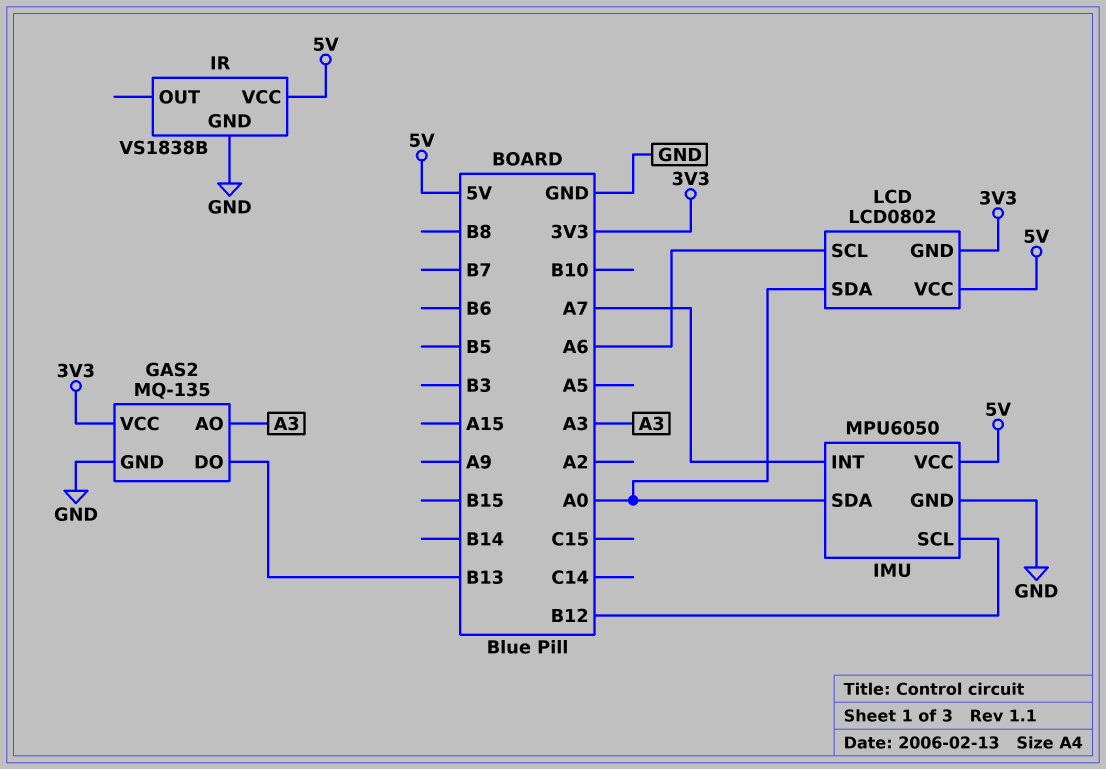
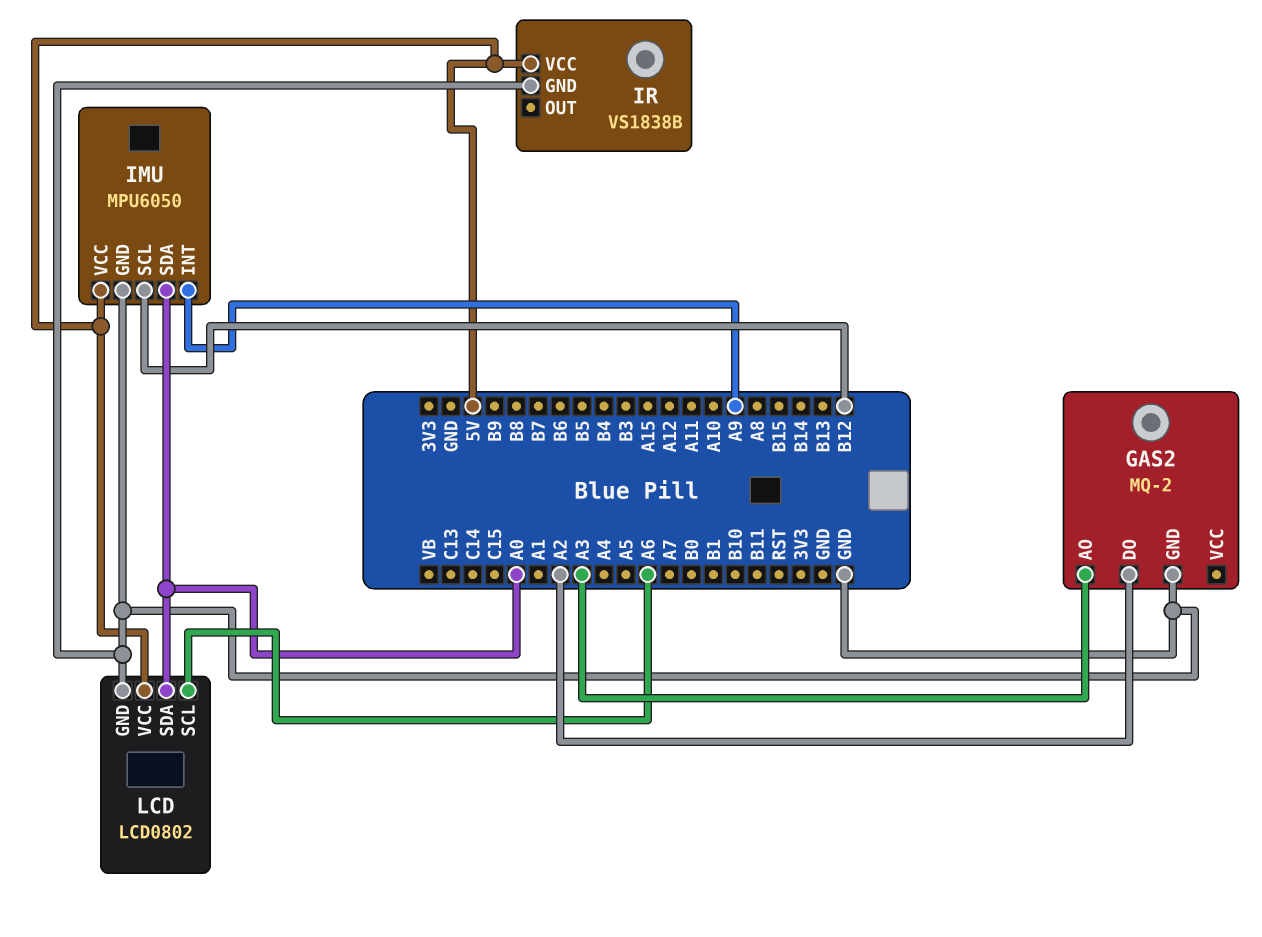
GAS2: MQ-135 -> MQ-2
GAS2 pin DO: B13 -> A2
GAS2 pin VCC: 3V3 -> none
IMU pin INT: A7 -> A9
LCD pin GND: 3V3 -> GND

